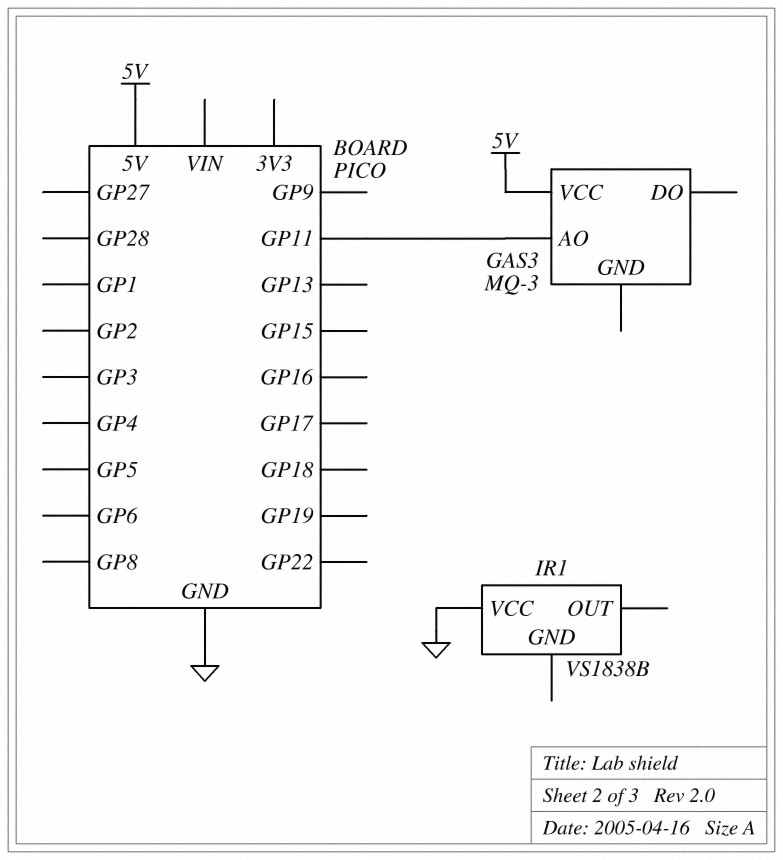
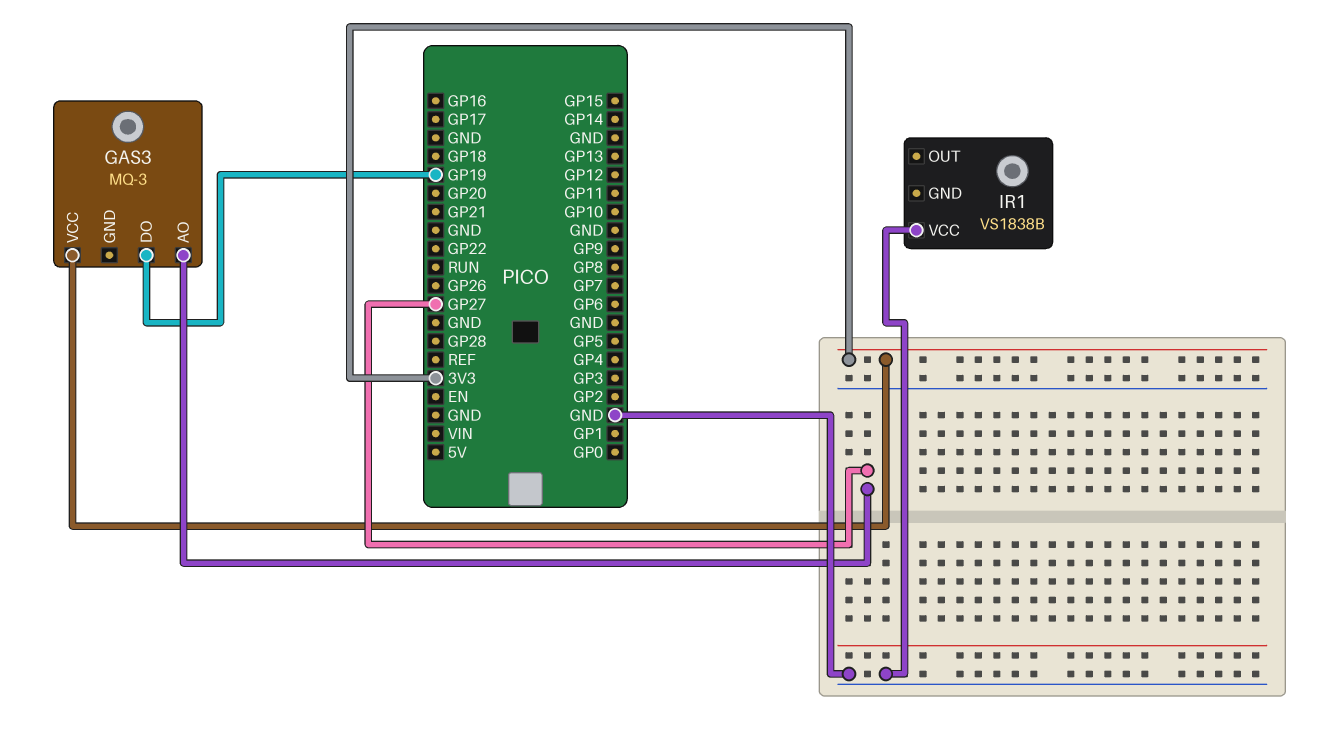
GAS3 pin AO: GP11 -> GP27
GAS3 pin DO: none -> GP19
GAS3 pin VCC: 5V -> 3V3

